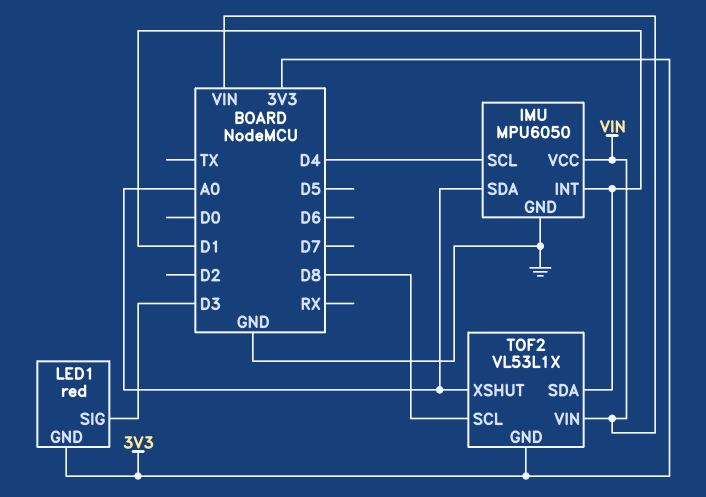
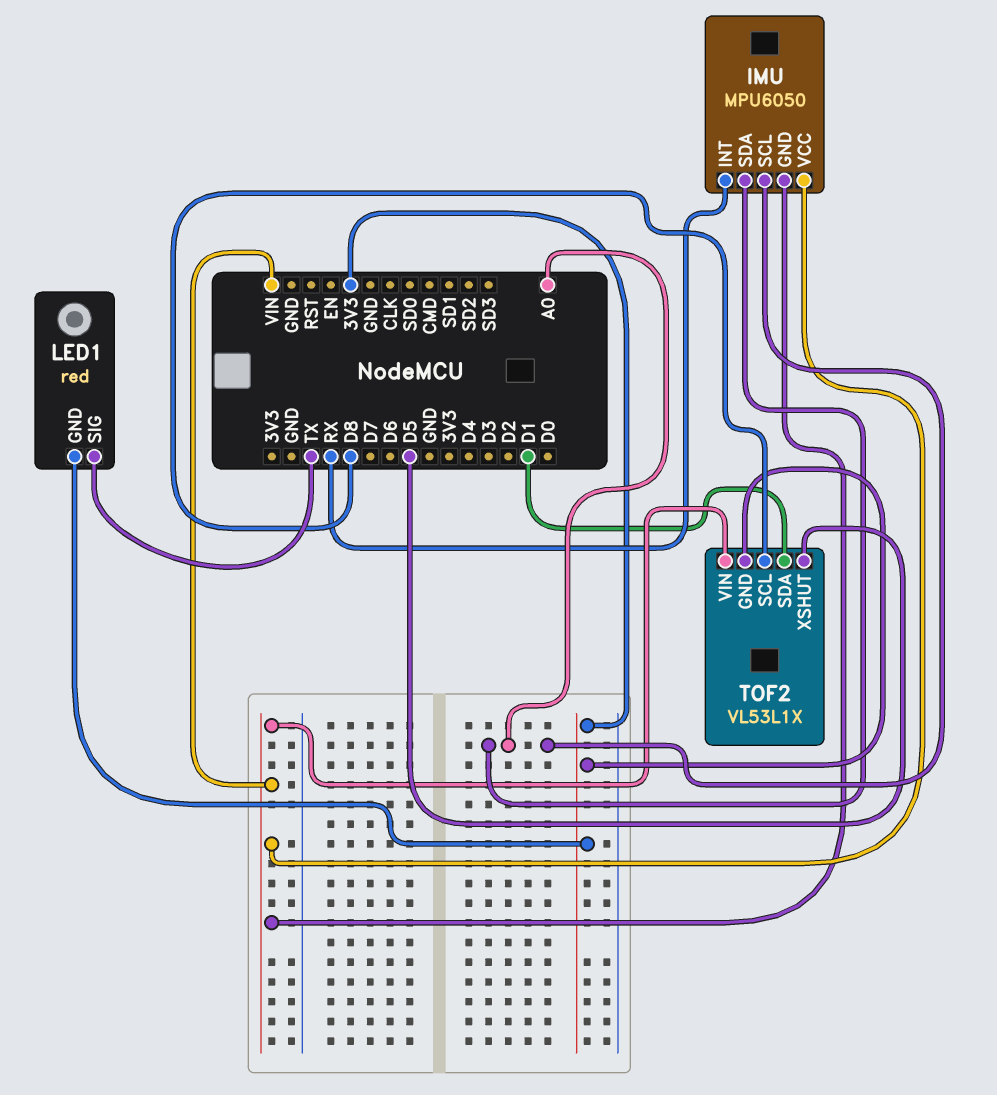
IMU pin GND: GND -> VIN
IMU pin INT: D1 -> RX
IMU pin SCL: D4 -> A0
LED1 pin SIG: D3 -> TX
TOF2 pin XSHUT: A0 -> D5

